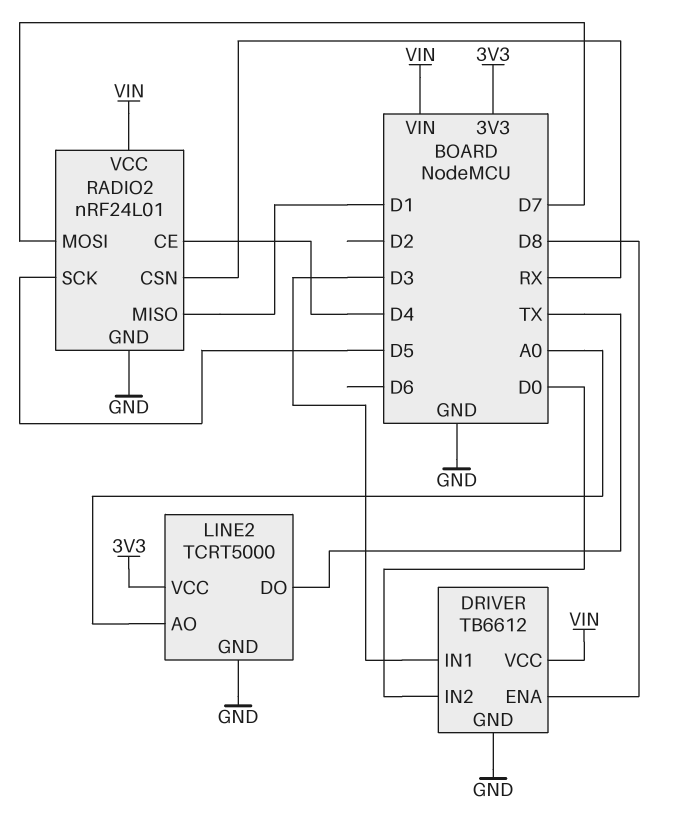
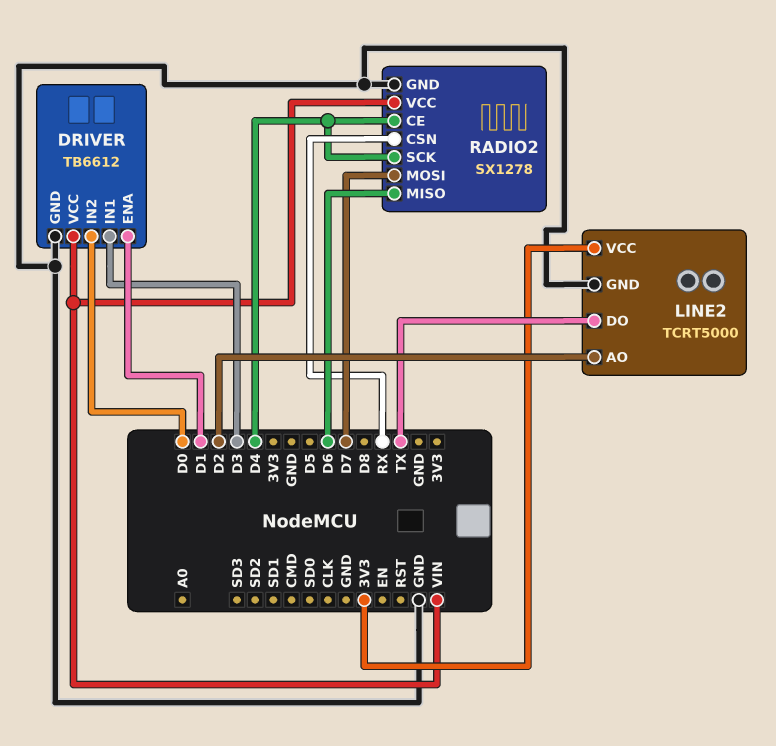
DRIVER pin ENA: D8 -> D1
LINE2 pin AO: A0 -> D2
RADIO2: nRF24L01 -> SX1278
RADIO2 pin MISO: D1 -> D6
RADIO2 pin SCK: D5 -> D4

